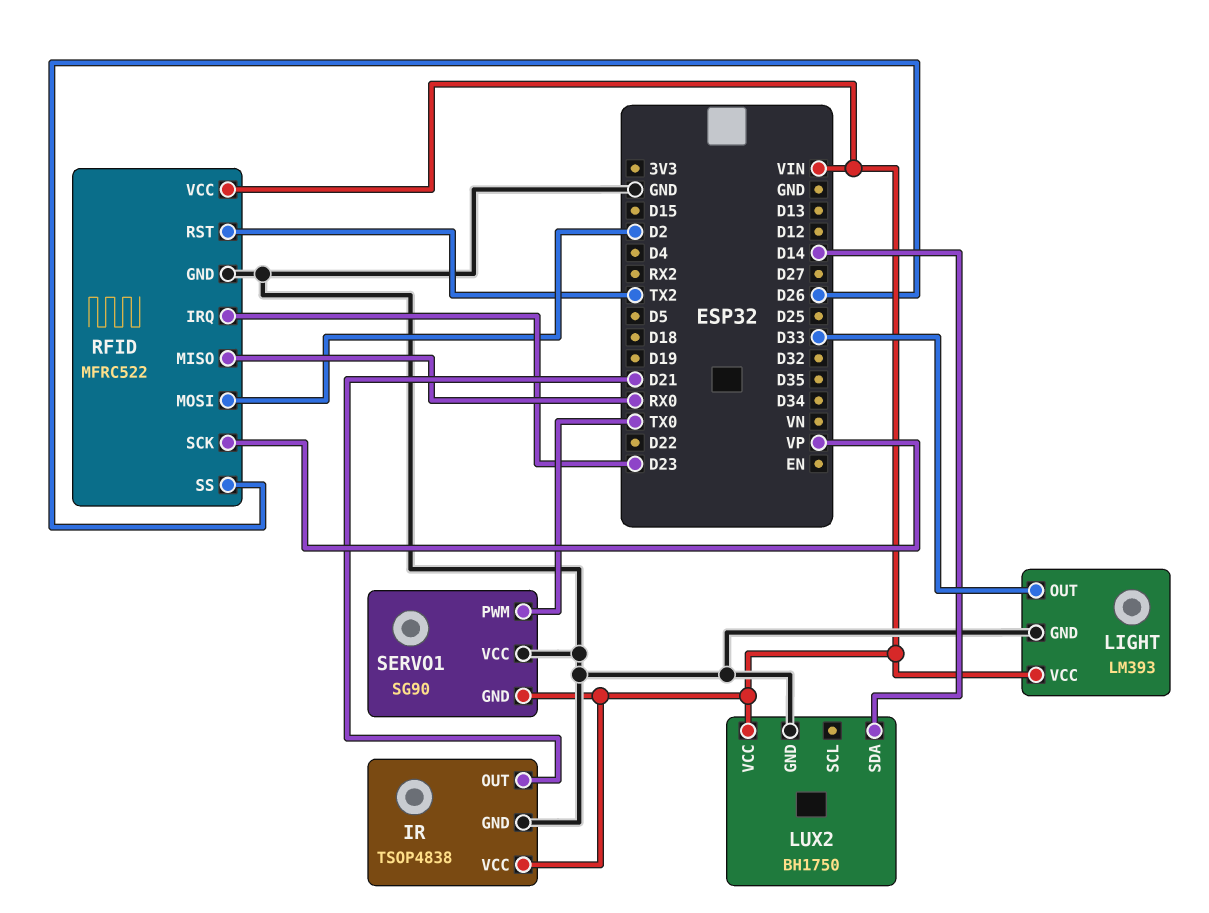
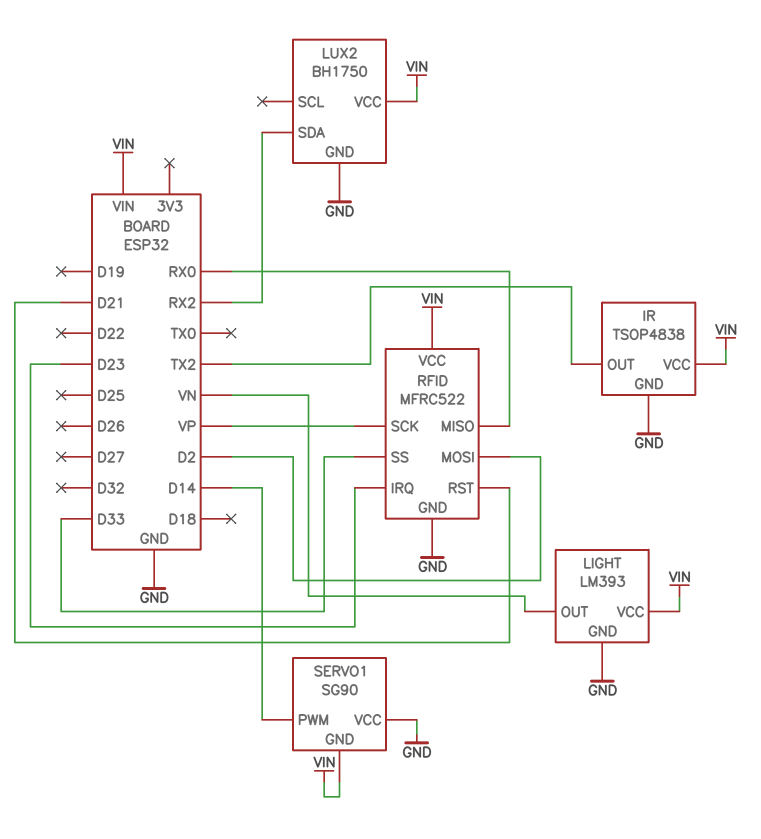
IR pin OUT: D21 -> TX2
LIGHT pin OUT: D33 -> VN
LUX2 pin SDA: D14 -> RX2
RFID pin RST: TX2 -> D21
RFID pin SS: D26 -> D33
SERVO1 pin PWM: TX0 -> D14

